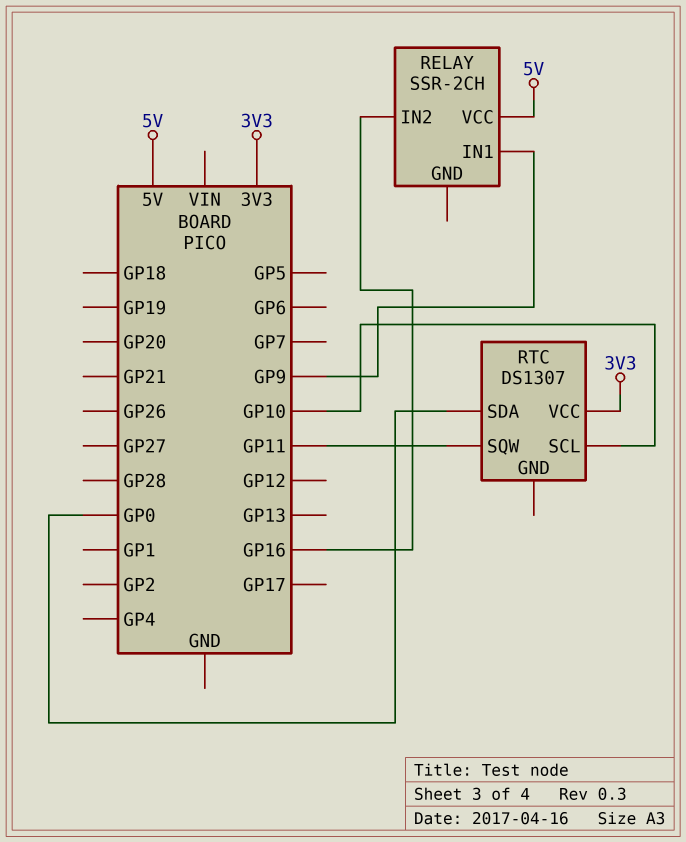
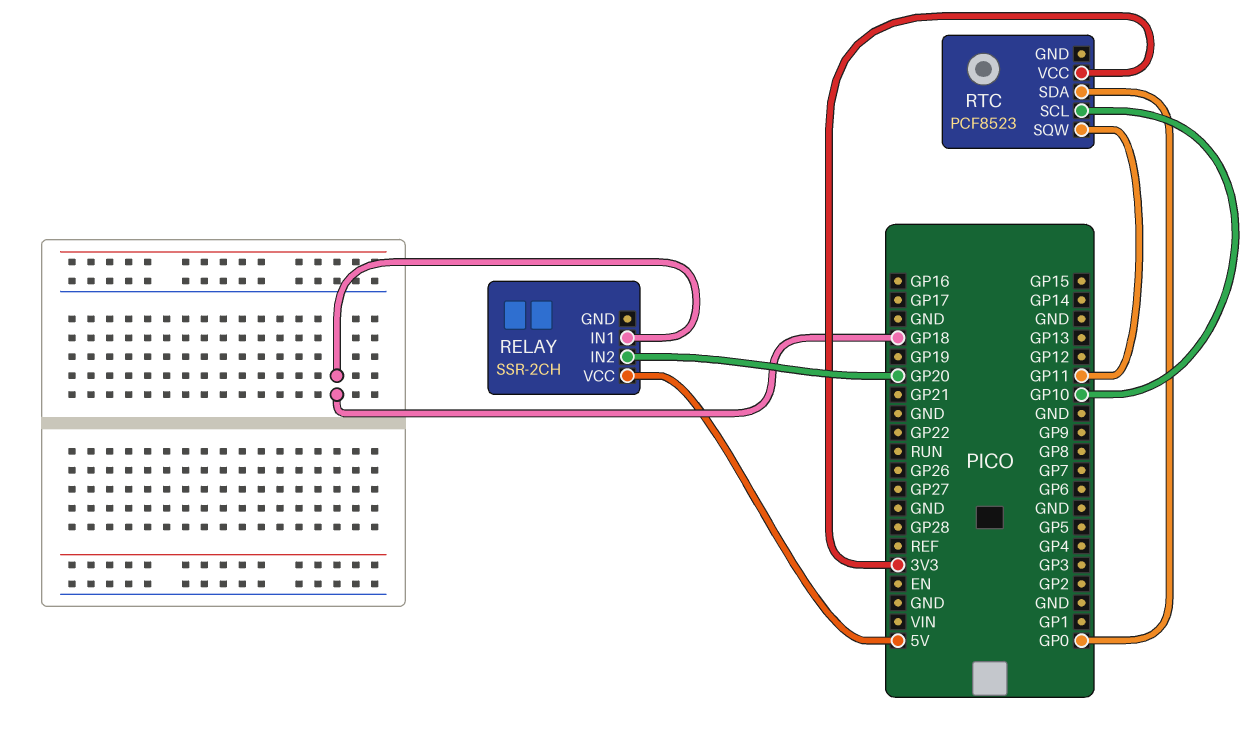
RELAY pin IN1: GP9 -> GP18
RELAY pin IN2: GP16 -> GP20
RTC: DS1307 -> PCF8523

